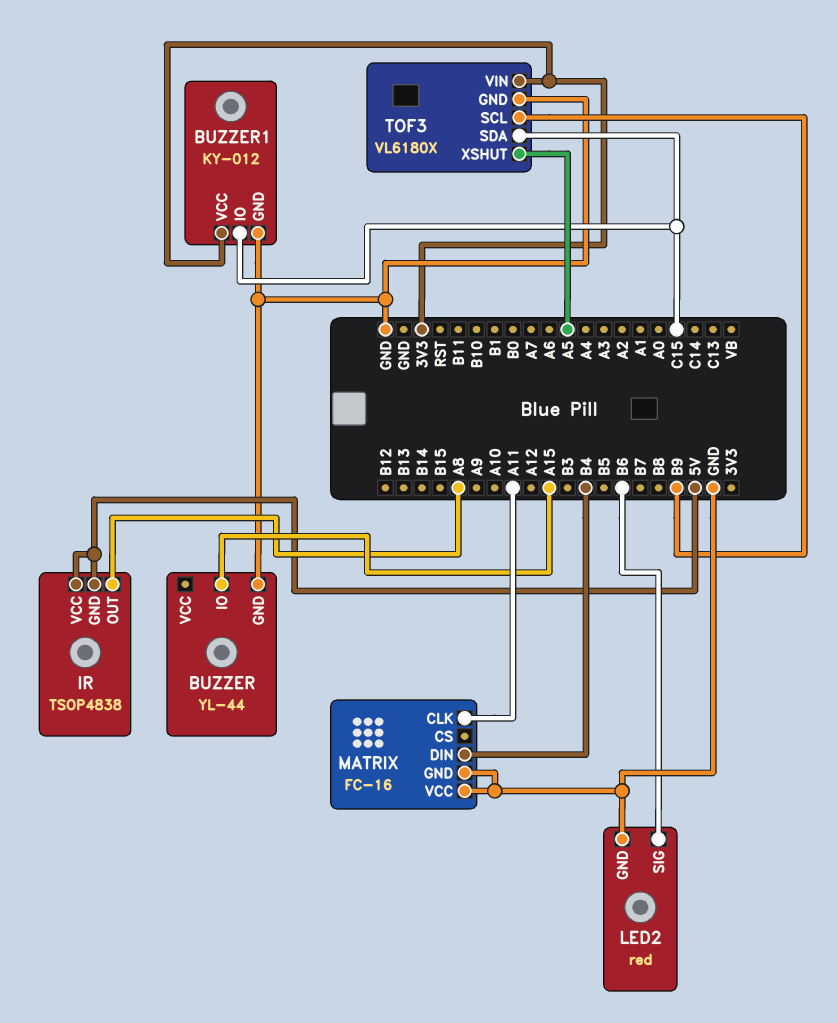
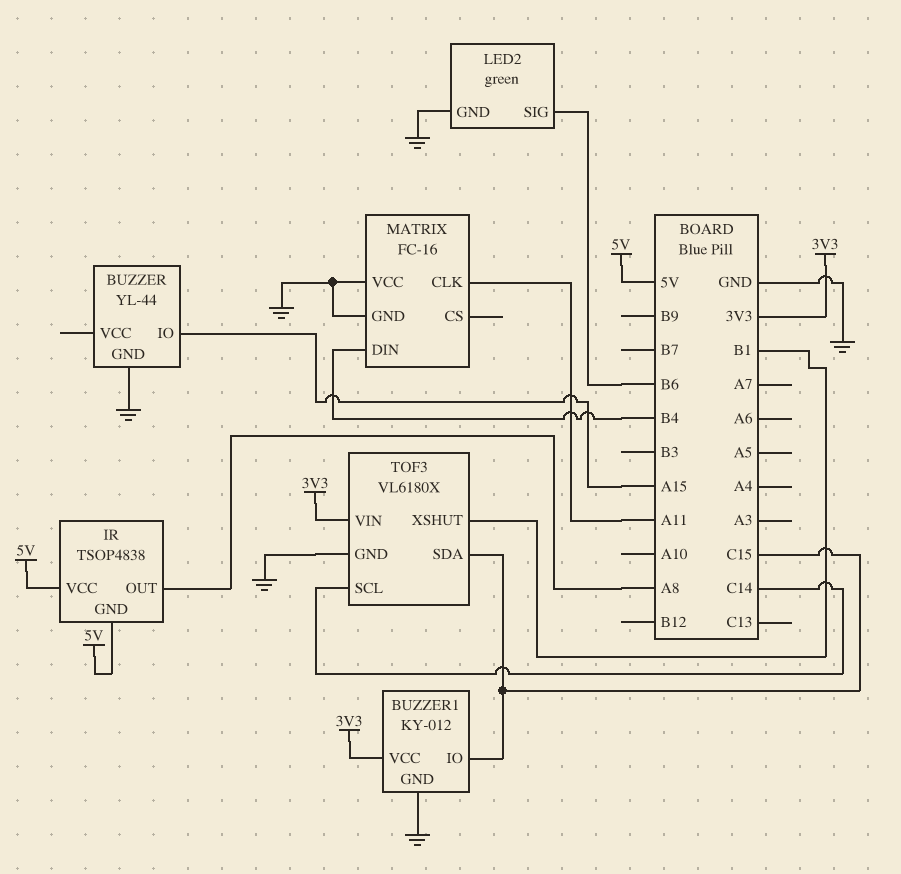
LED2: red -> green
TOF3 pin SCL: B9 -> C14
TOF3 pin XSHUT: A5 -> B1

